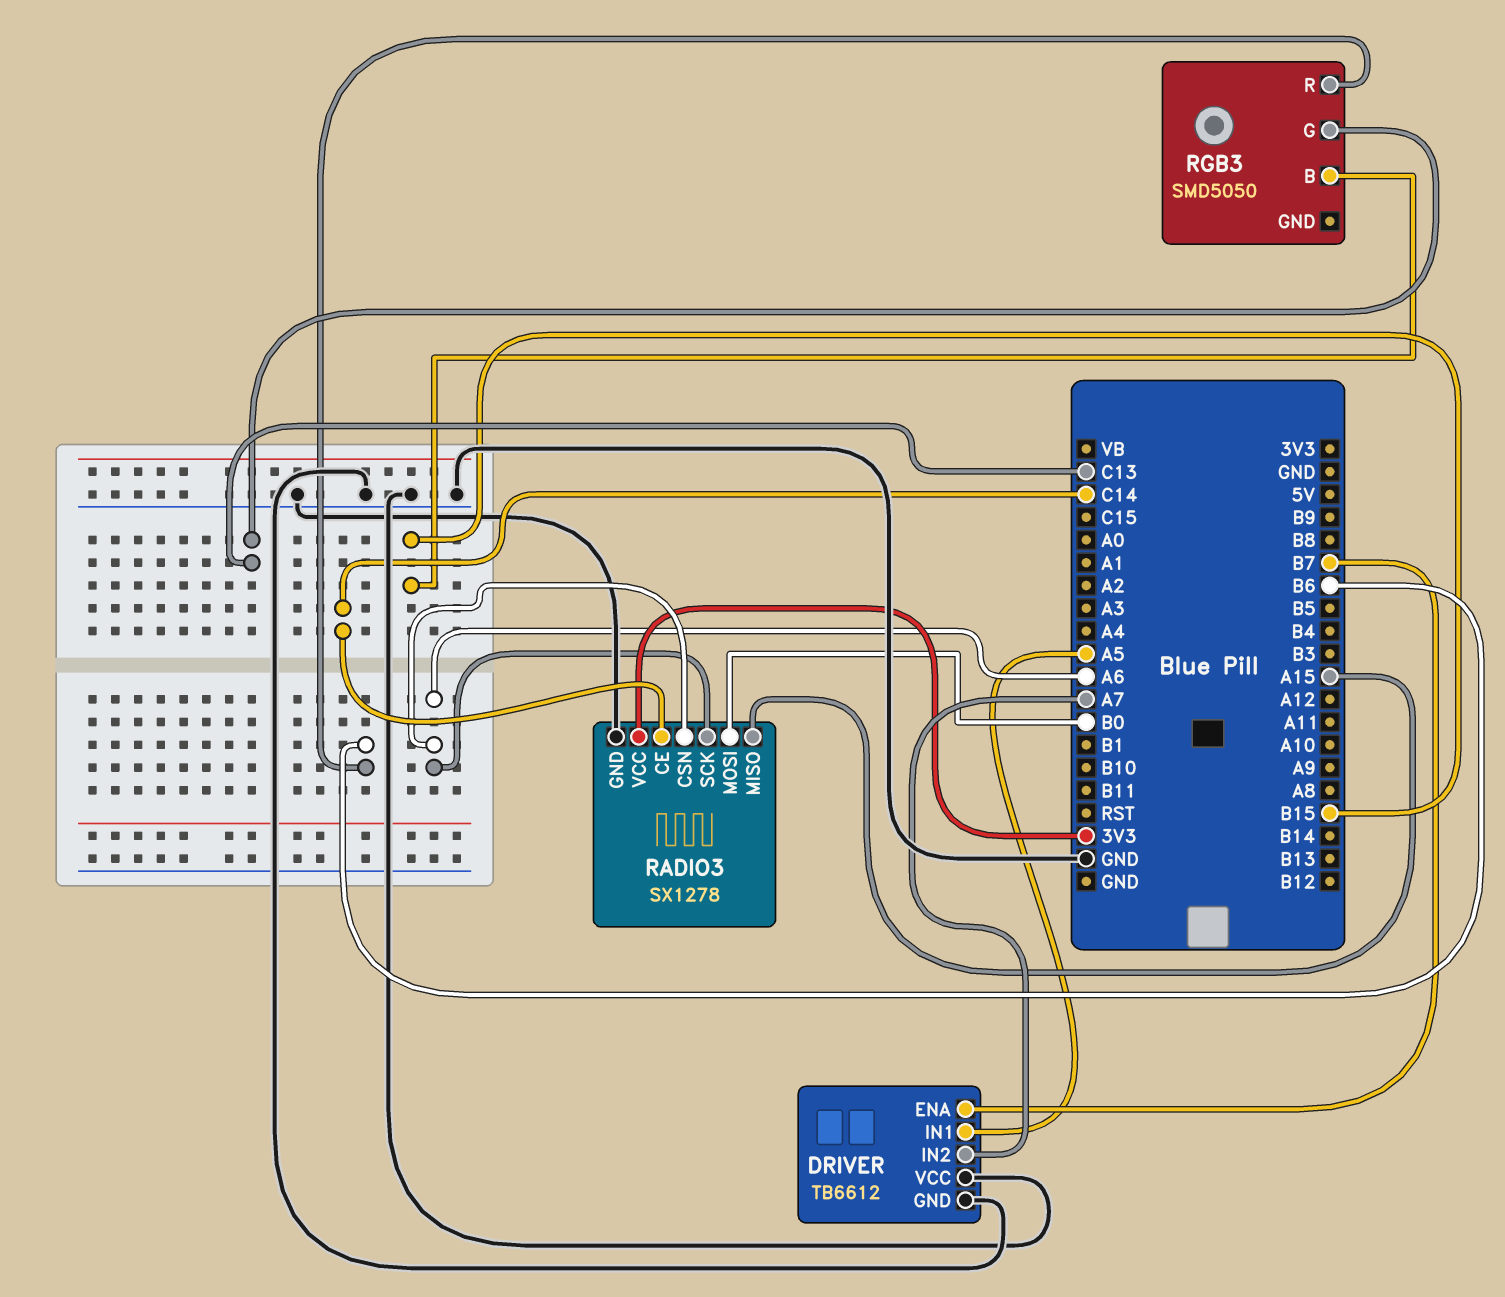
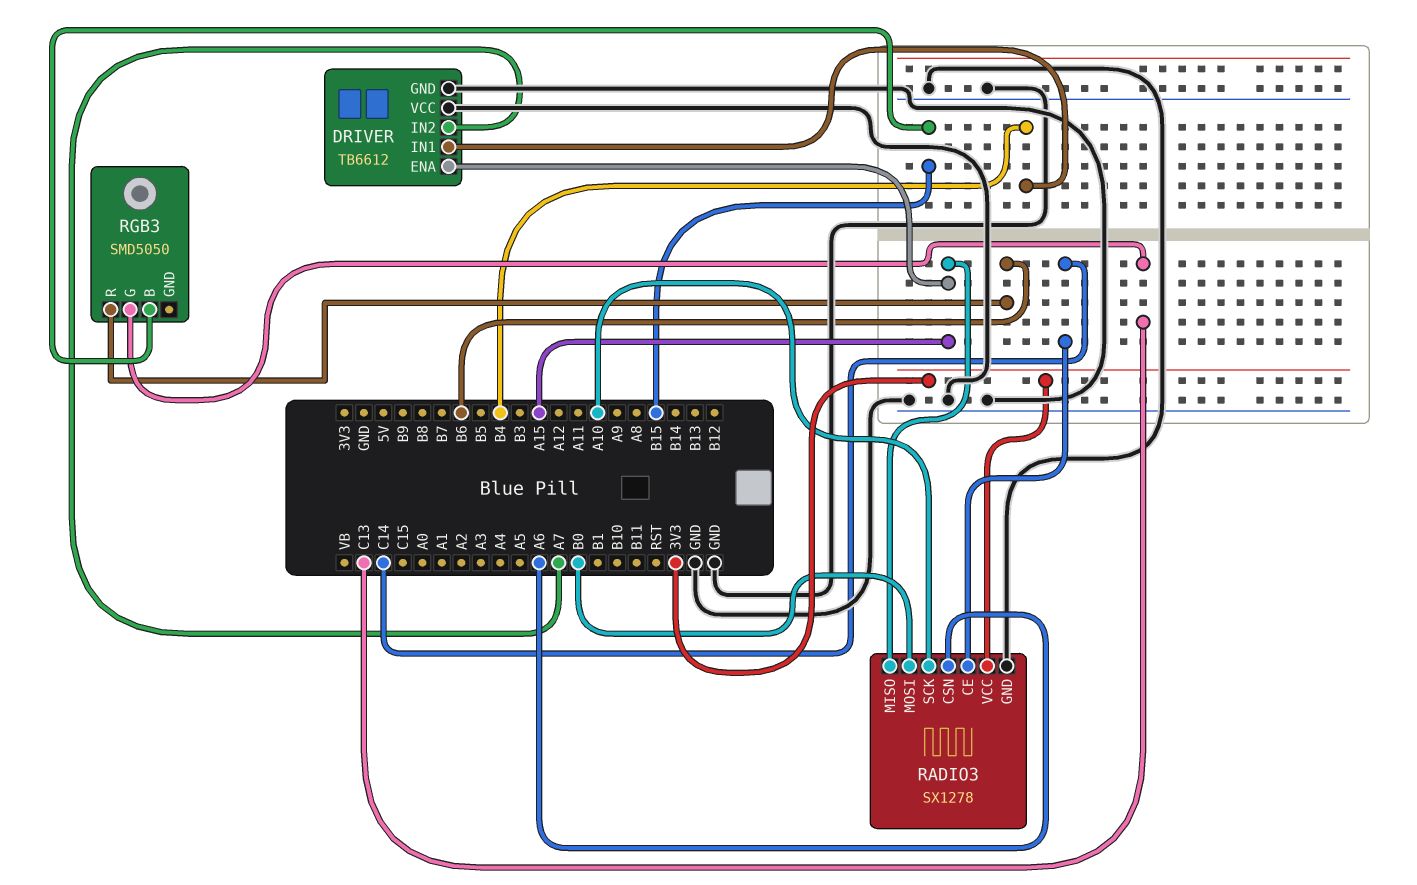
DRIVER pin ENA: B7 -> A15
DRIVER pin IN1: A5 -> B4
RADIO3 pin SCK: A6 -> A10

